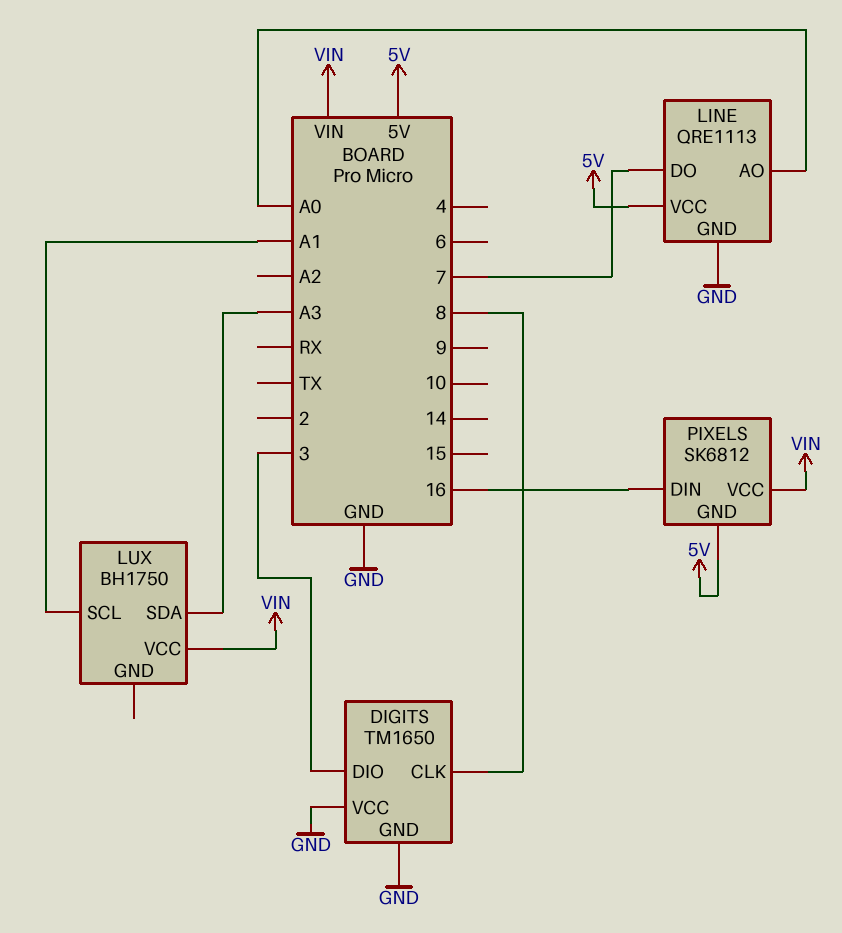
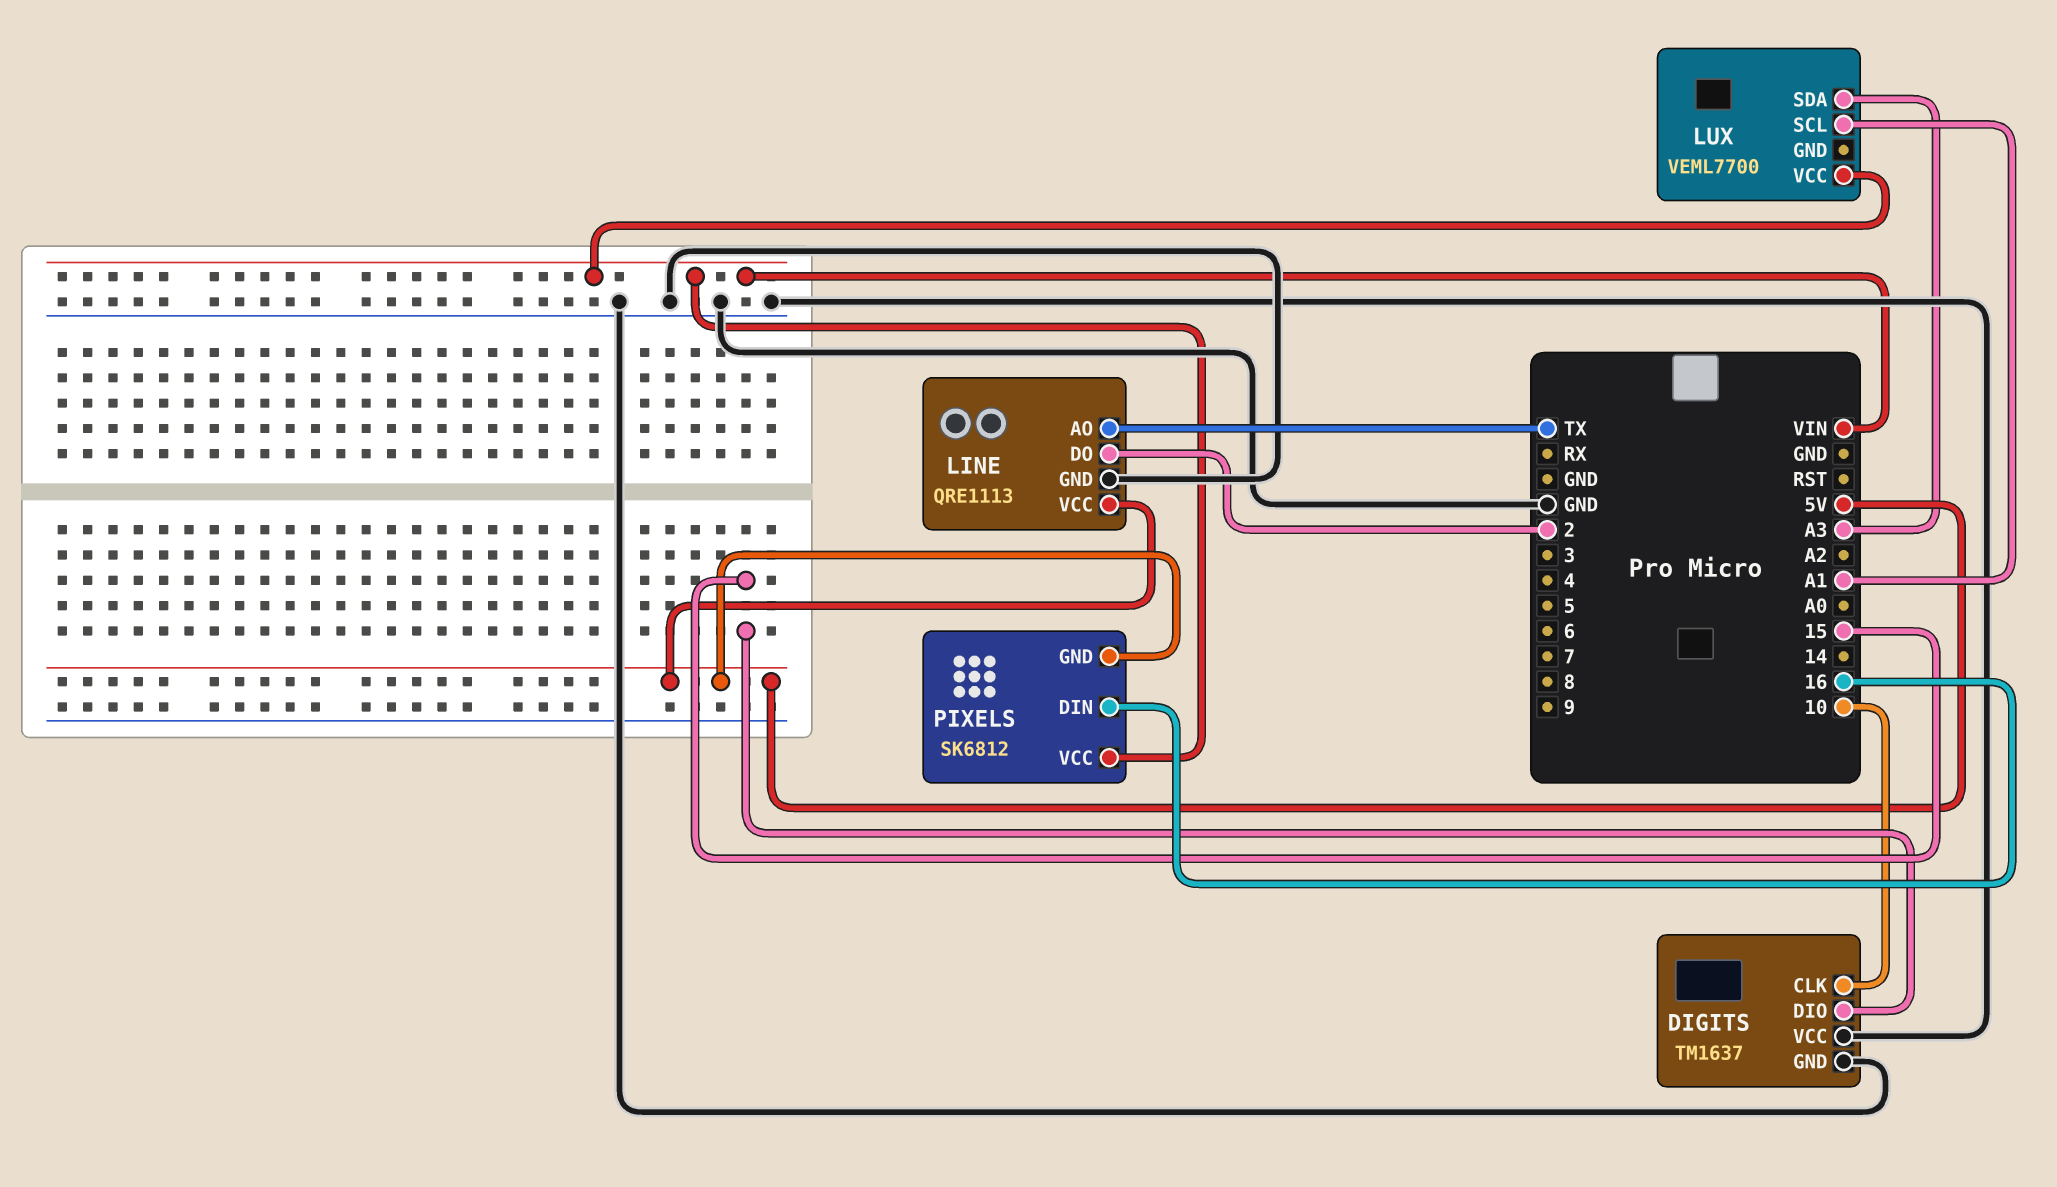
DIGITS: TM1650 -> TM1637
DIGITS pin CLK: 8 -> 10
DIGITS pin DIO: 3 -> 15
LINE pin AO: A0 -> TX
LINE pin DO: 7 -> 2
LUX: BH1750 -> VEML7700

